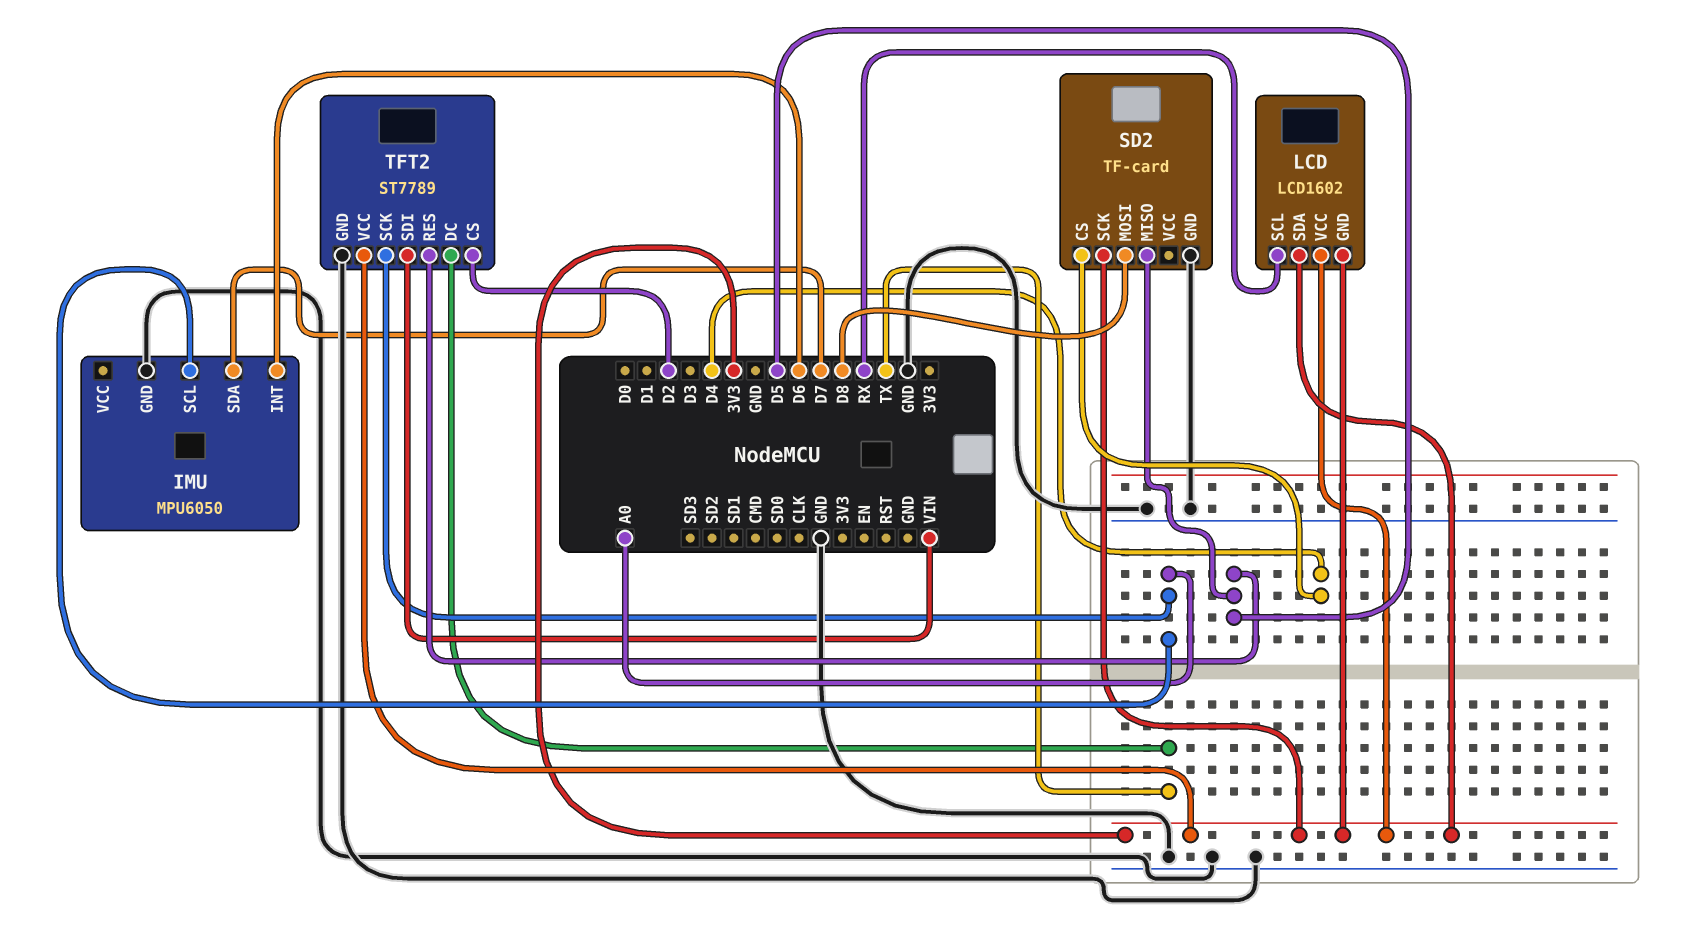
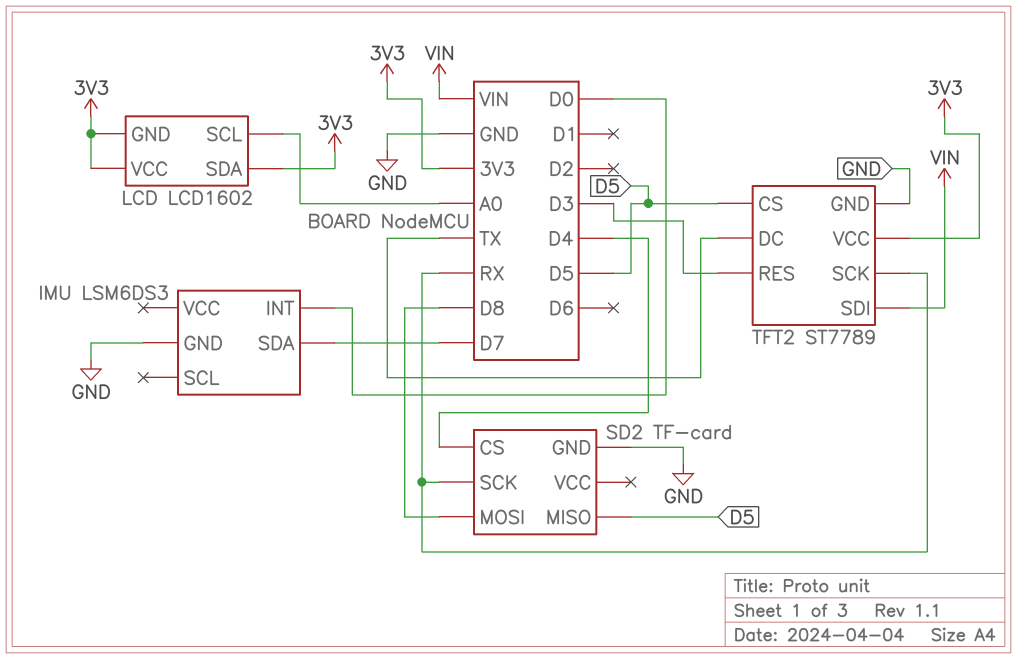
IMU: MPU6050 -> LSM6DS3
IMU pin INT: D6 -> D0
IMU pin SCL: A0 -> none
LCD pin SCL: RX -> A0
SD2 pin SCK: 3V3 -> RX
TFT2 pin CS: D2 -> D5
TFT2 pin RES: D5 -> D3
TFT2 pin SCK: A0 -> RX

